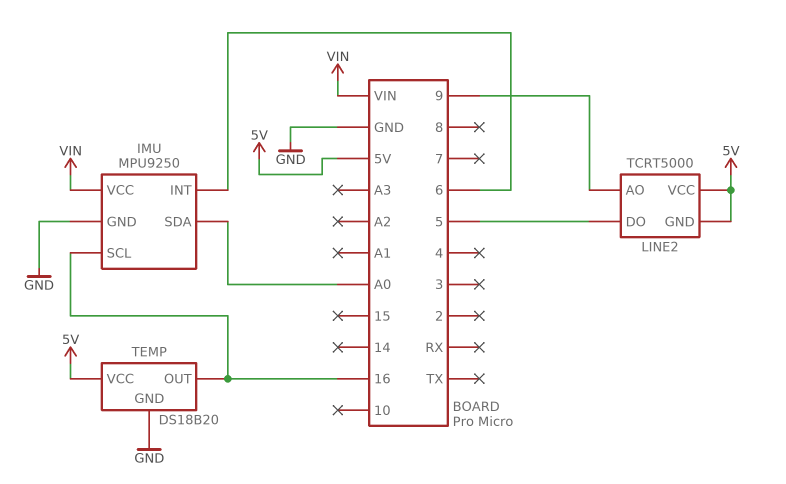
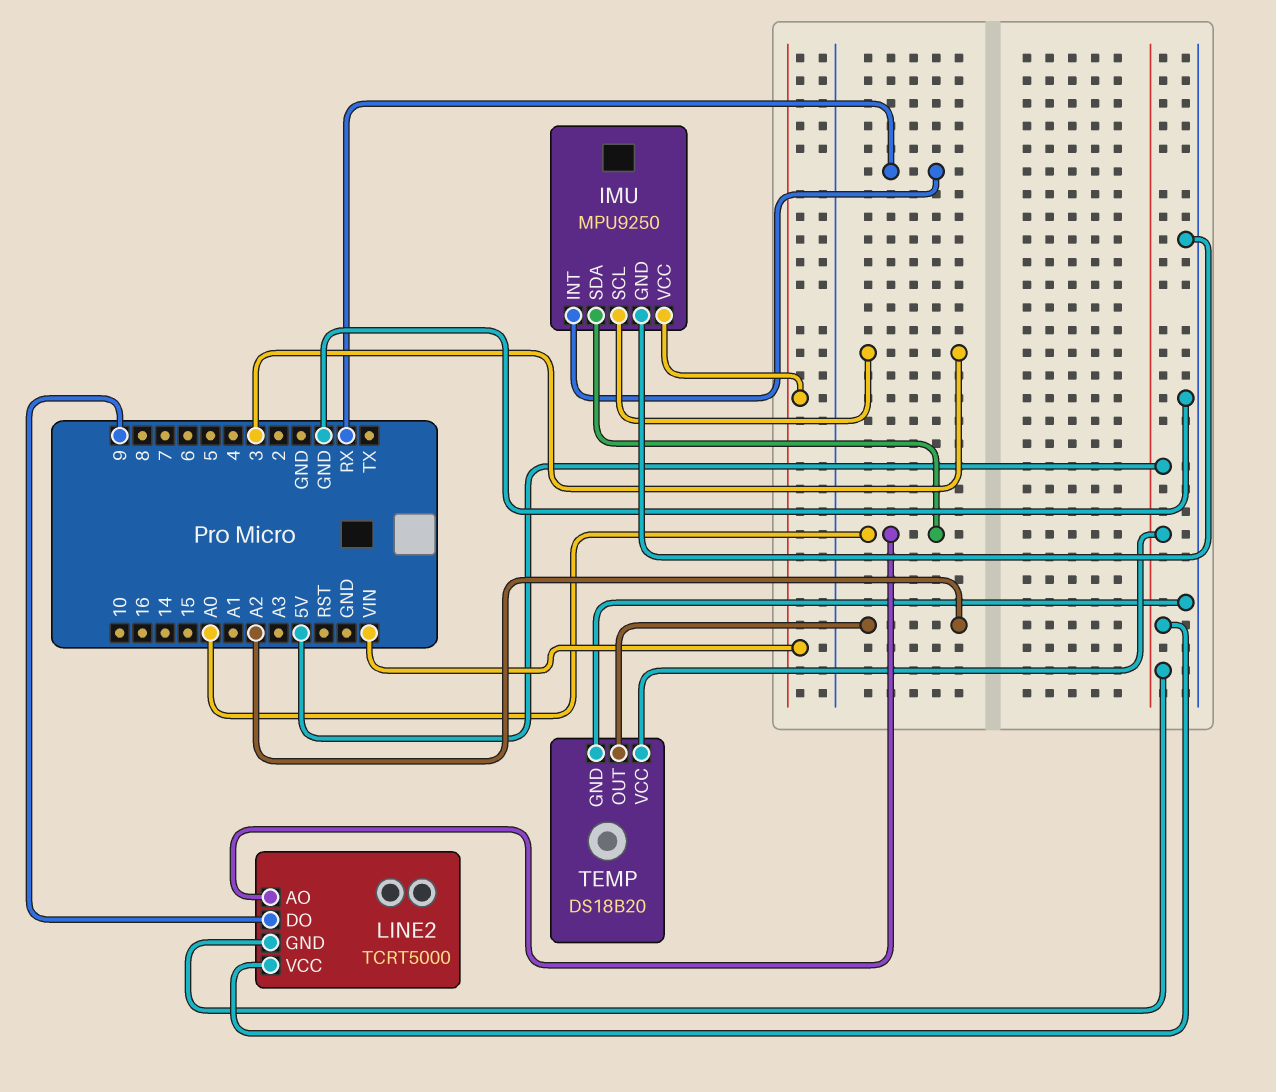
IMU pin INT: 6 -> RX
IMU pin SCL: 16 -> 3
LINE2 pin AO: 9 -> A0
LINE2 pin DO: 5 -> 9
TEMP pin OUT: 16 -> A2

